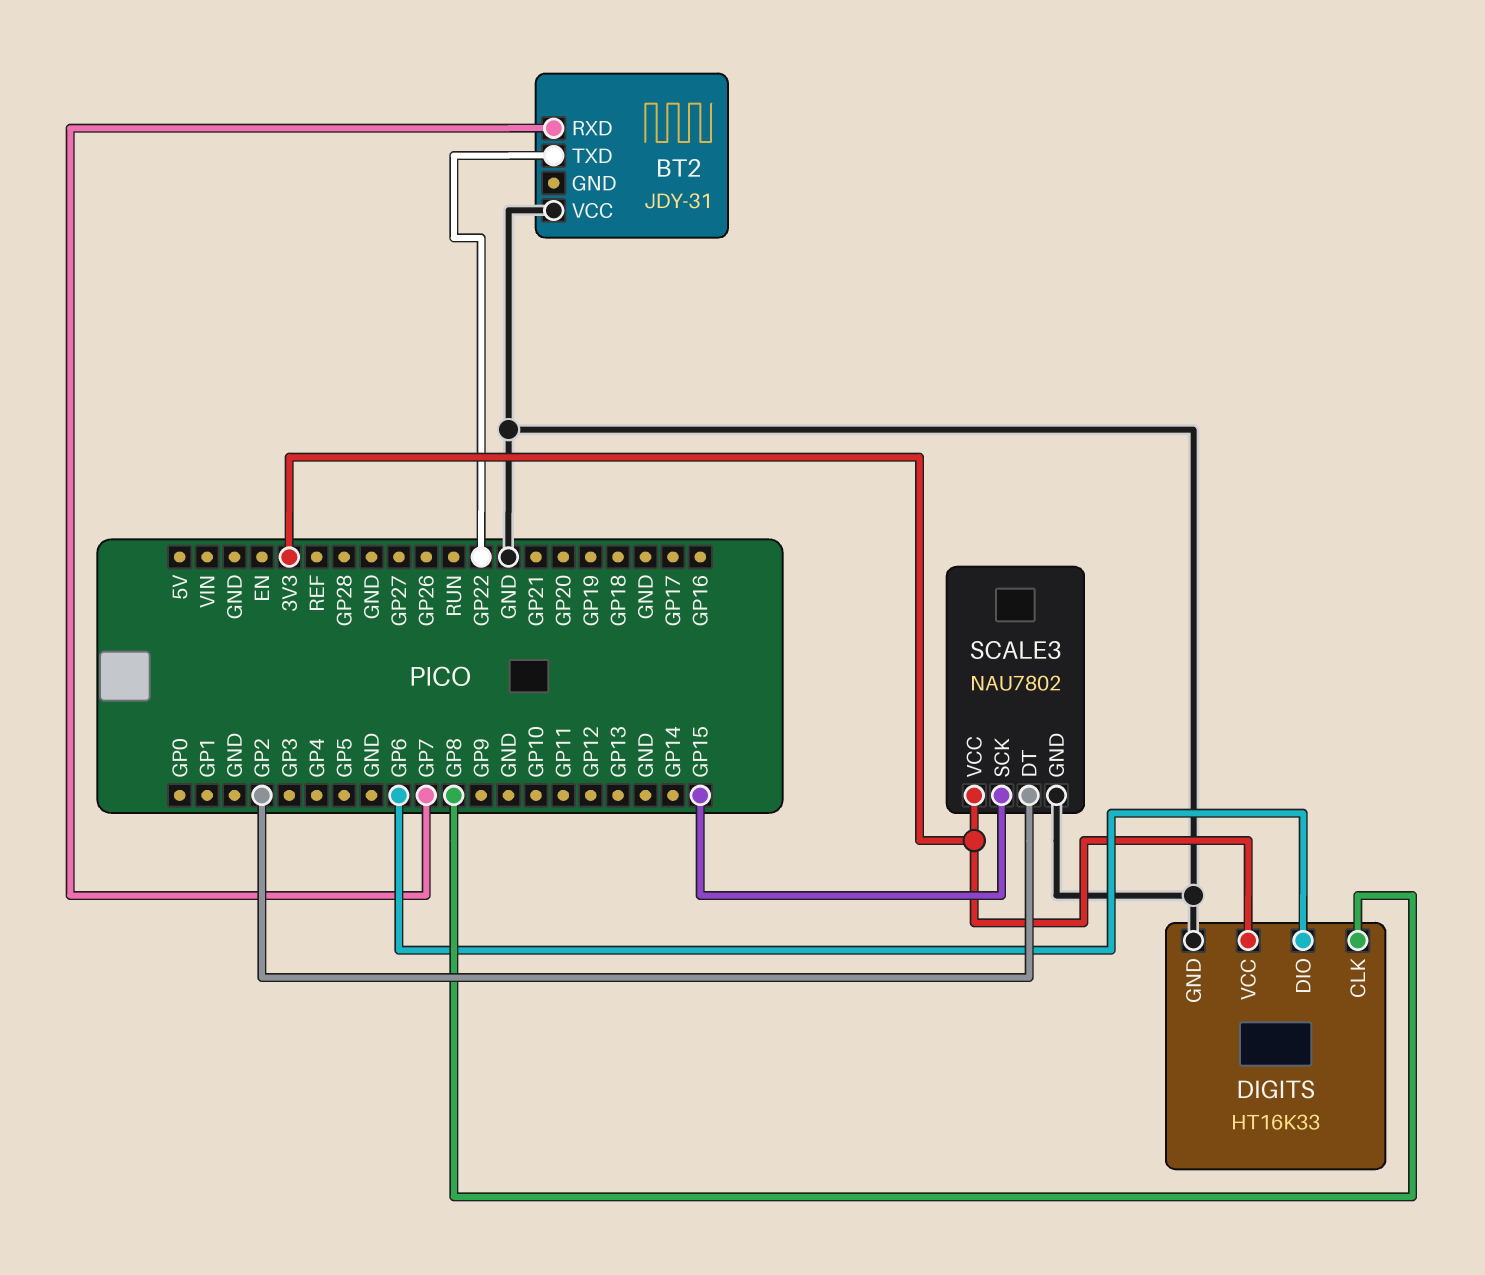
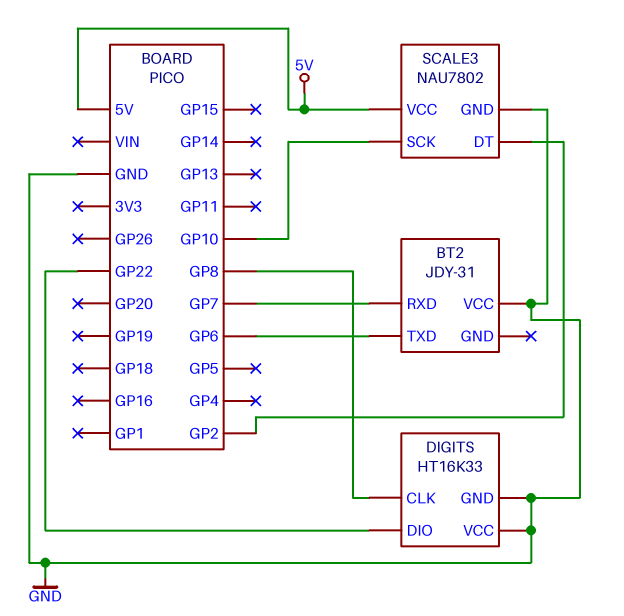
BT2 pin TXD: GP22 -> GP6
DIGITS pin DIO: GP6 -> GP22
DIGITS pin VCC: 3V3 -> GND
SCALE3 pin SCK: GP15 -> GP10
SCALE3 pin VCC: 3V3 -> 5V

